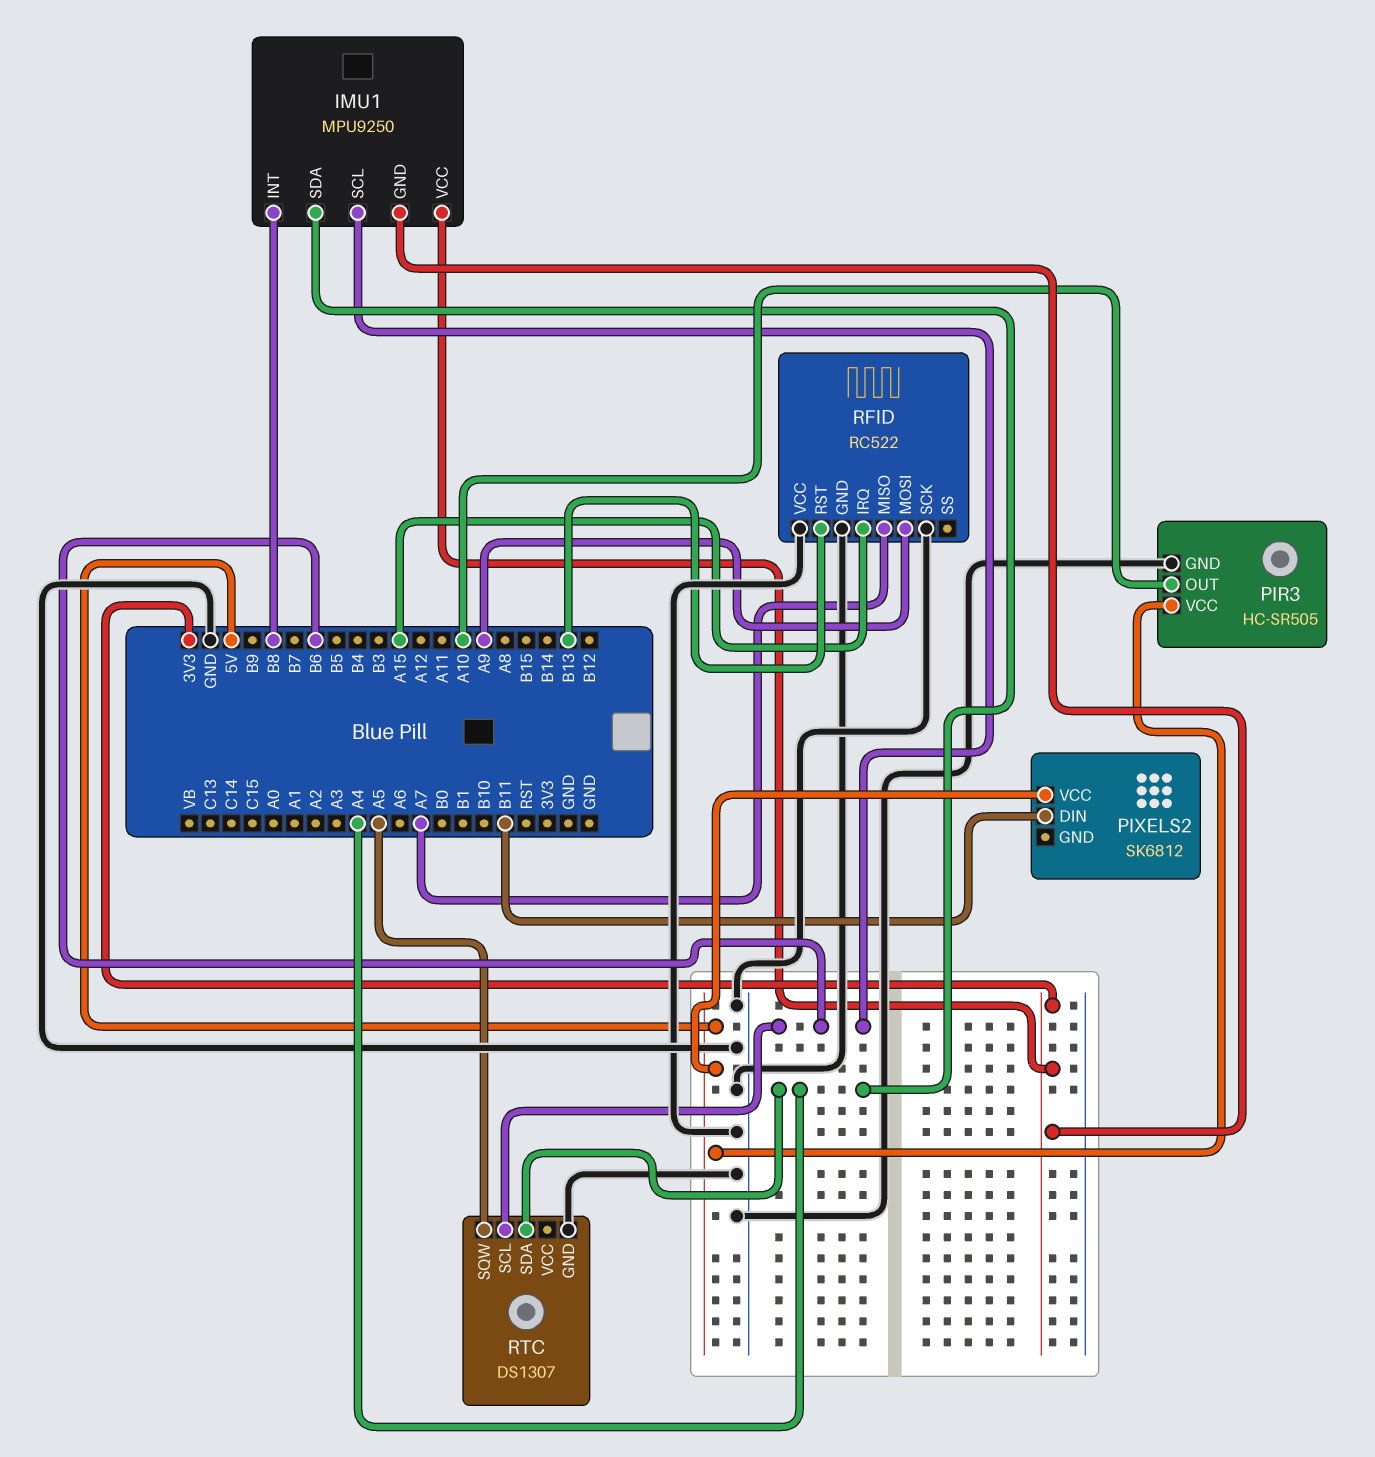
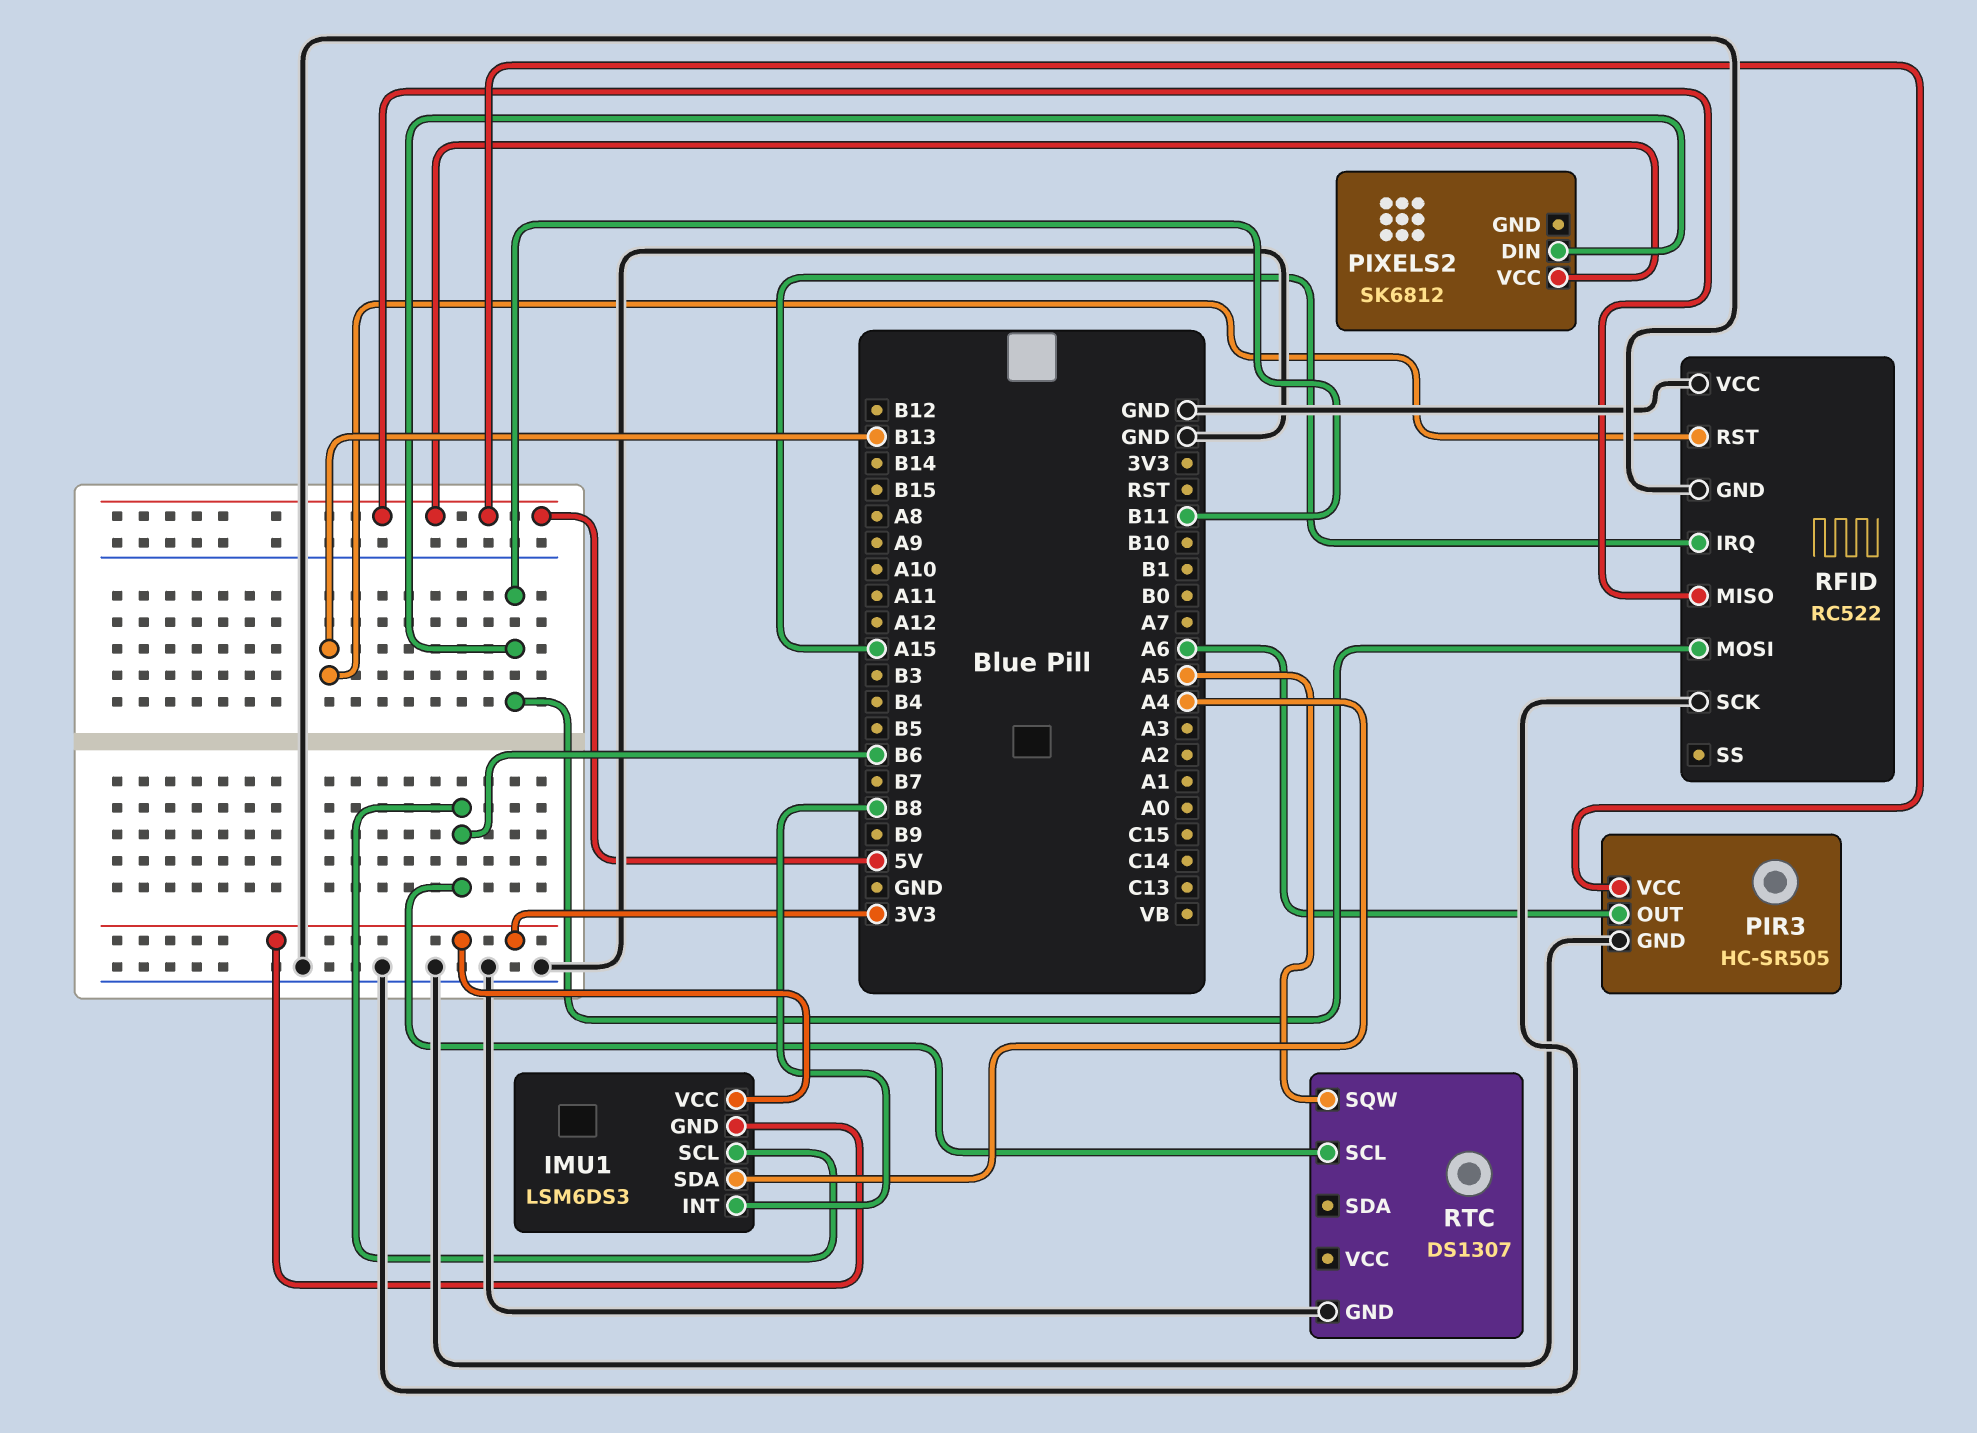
IMU1: MPU9250 -> LSM6DS3
PIR3 pin OUT: A10 -> A6
RFID pin MISO: A7 -> 5V
RFID pin MOSI: A9 -> B11
RTC pin SDA: A4 -> none

